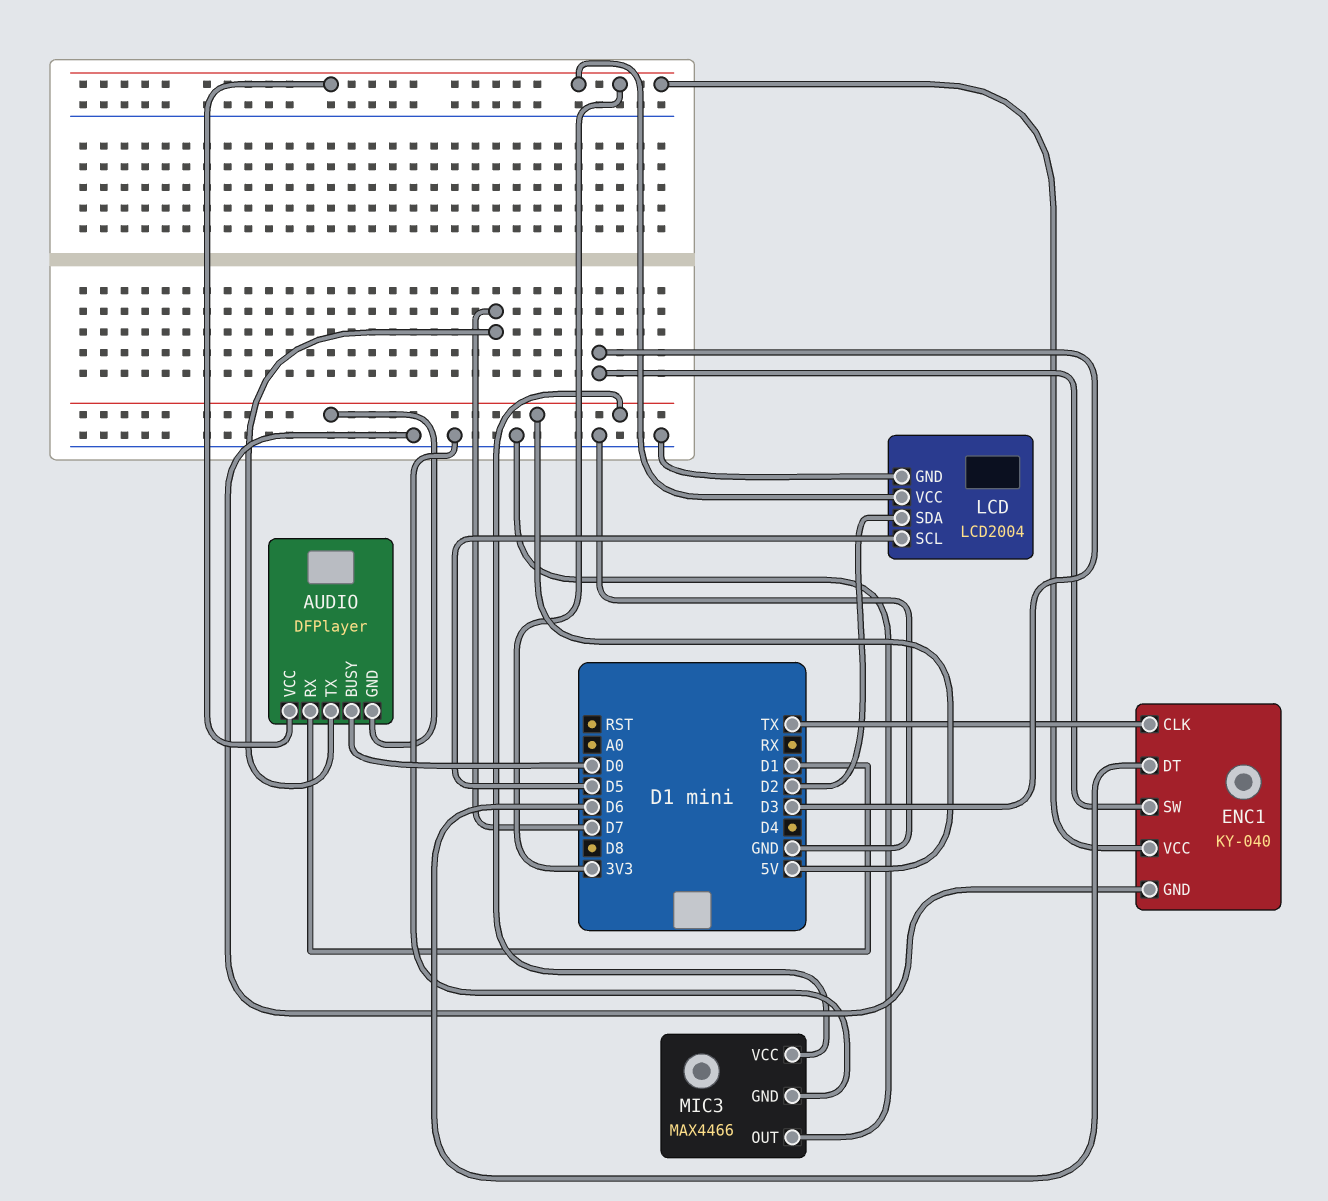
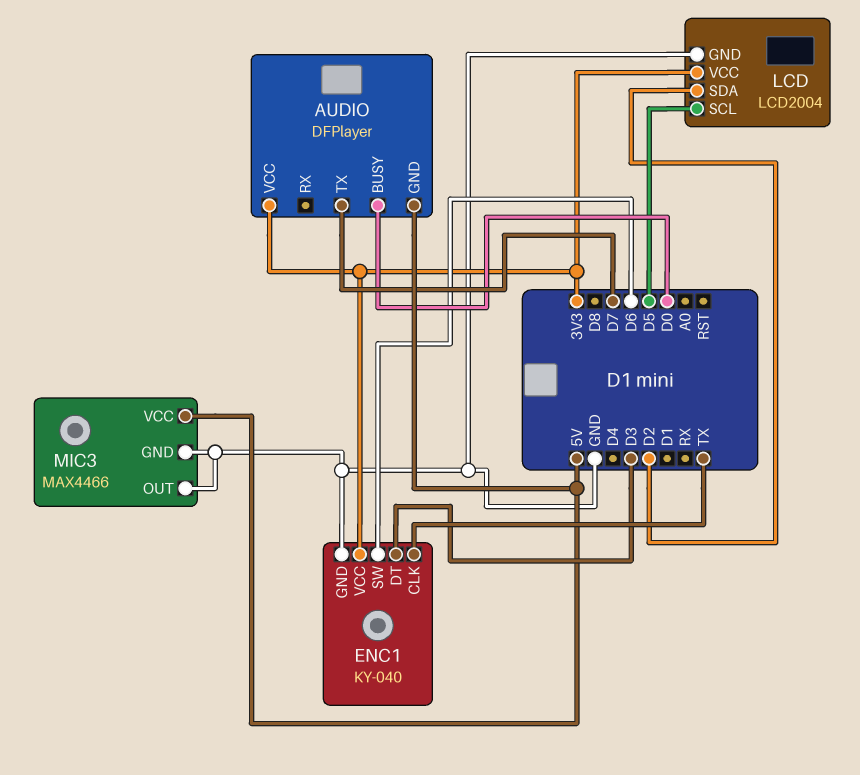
AUDIO pin RX: D1 -> none
ENC1 pin DT: D6 -> D3
ENC1 pin SW: D3 -> D6

